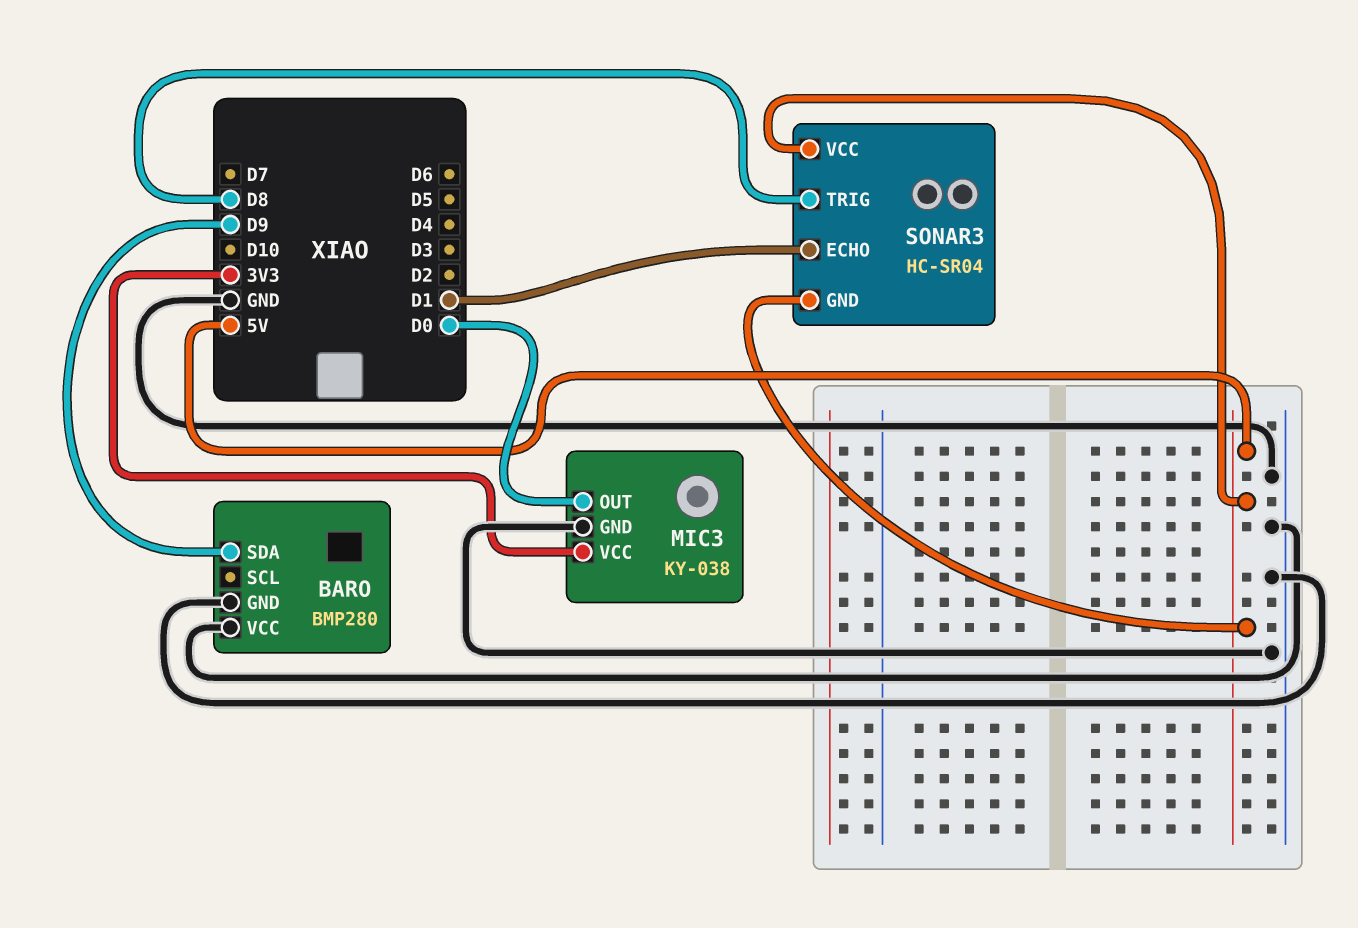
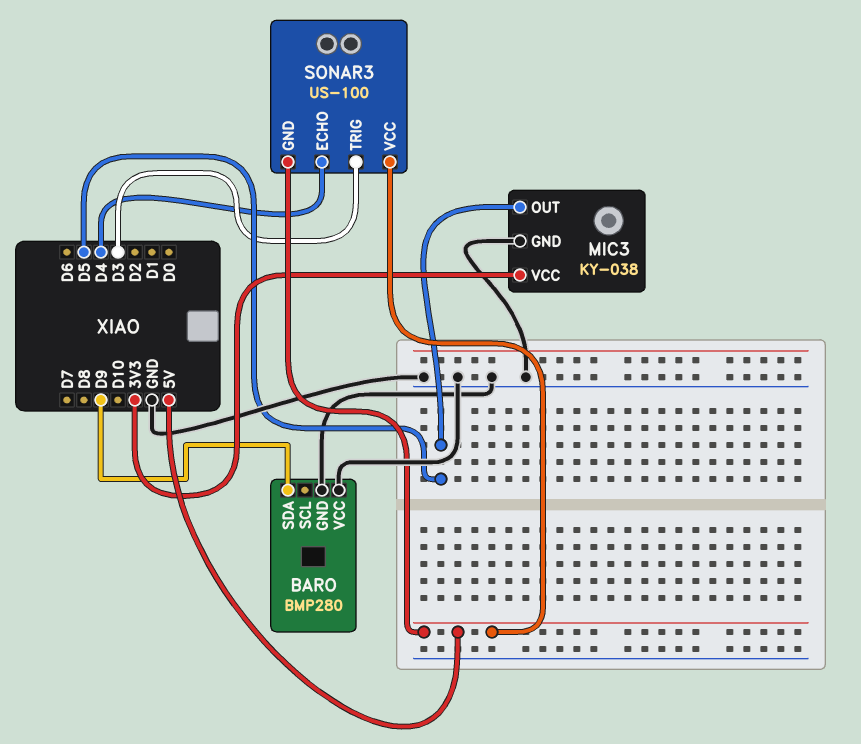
MIC3 pin OUT: D0 -> D5
SONAR3: HC-SR04 -> US-100
SONAR3 pin ECHO: D1 -> D4
SONAR3 pin TRIG: D8 -> D3

